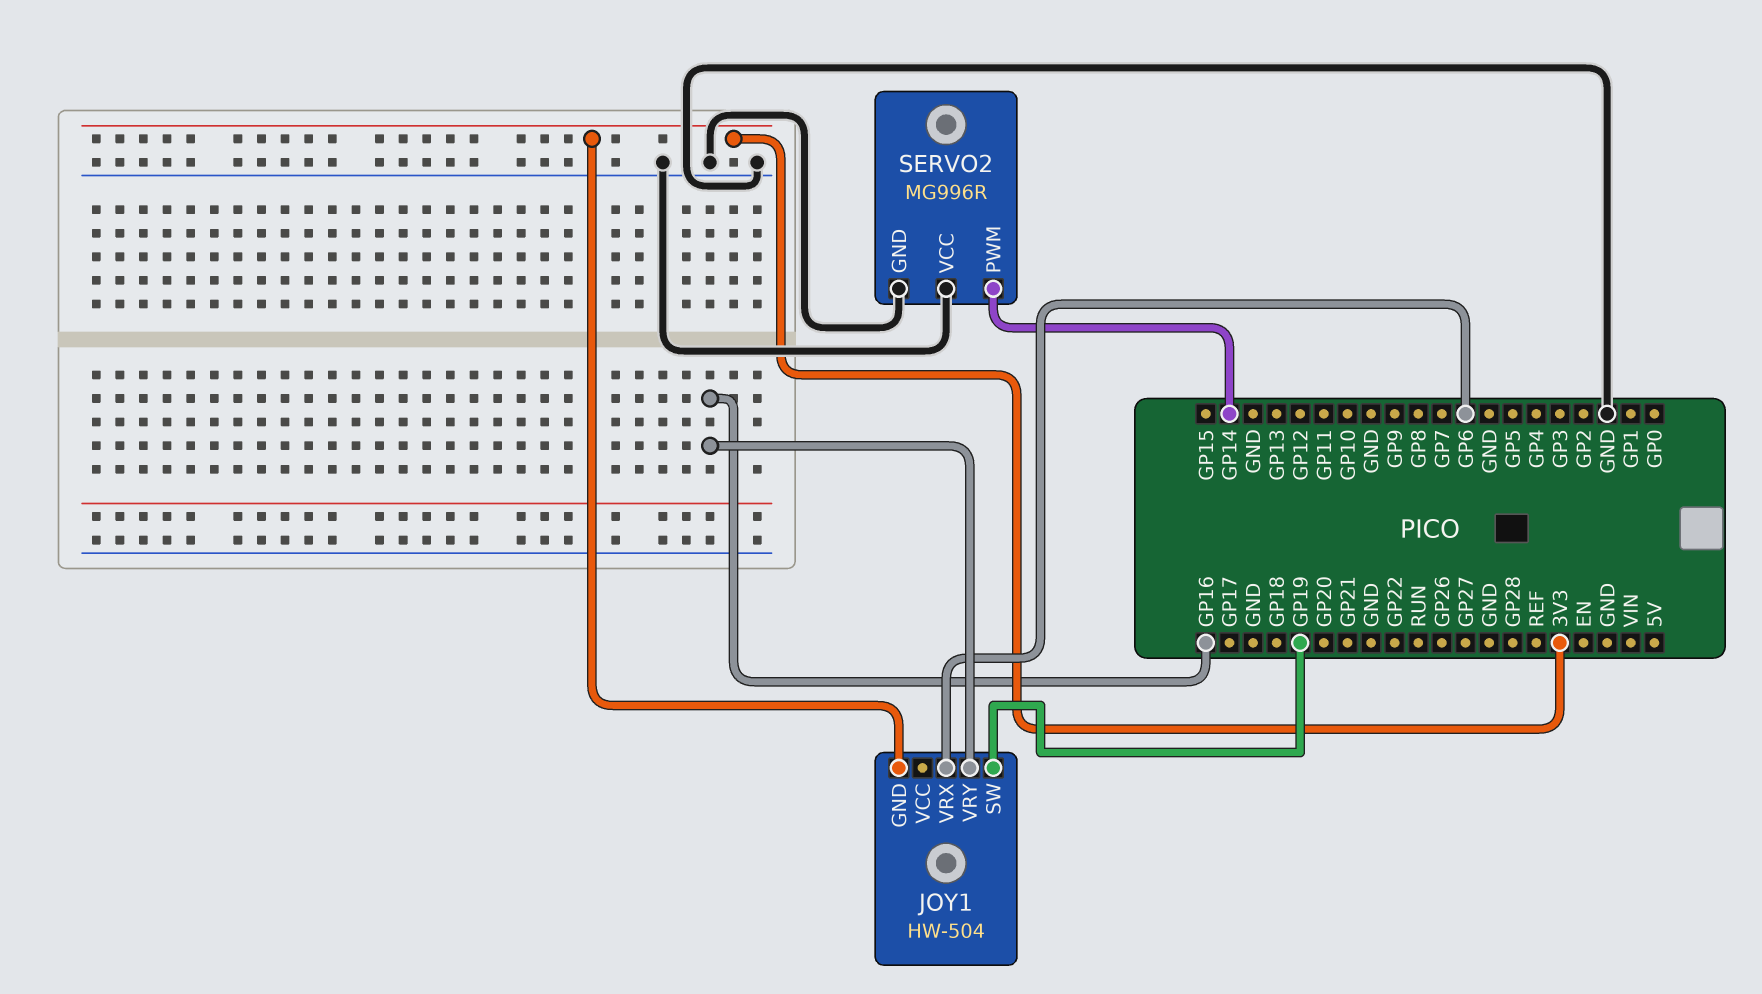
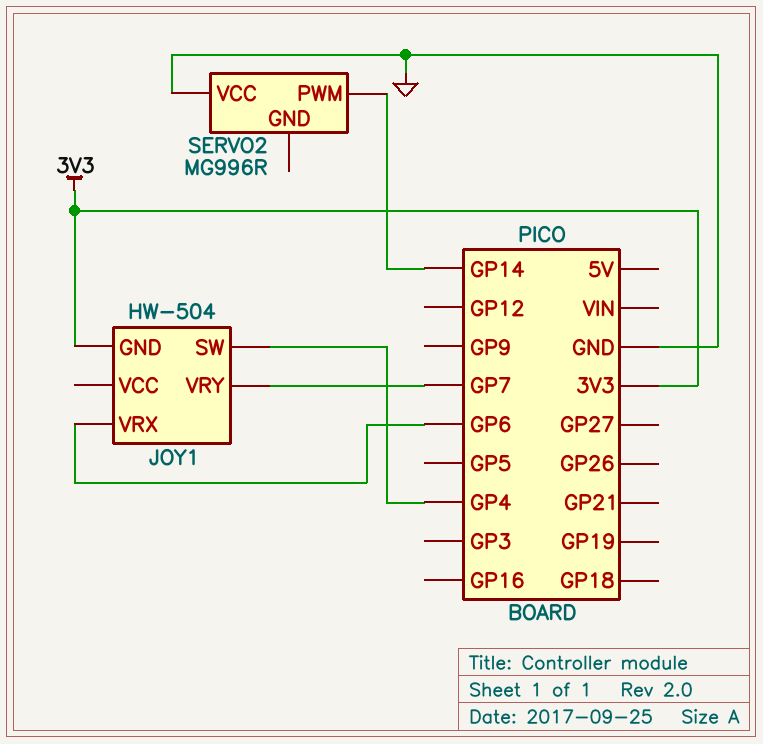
JOY1 pin SW: GP19 -> GP4
JOY1 pin VRY: GP16 -> GP7
SERVO2 pin GND: GND -> none

